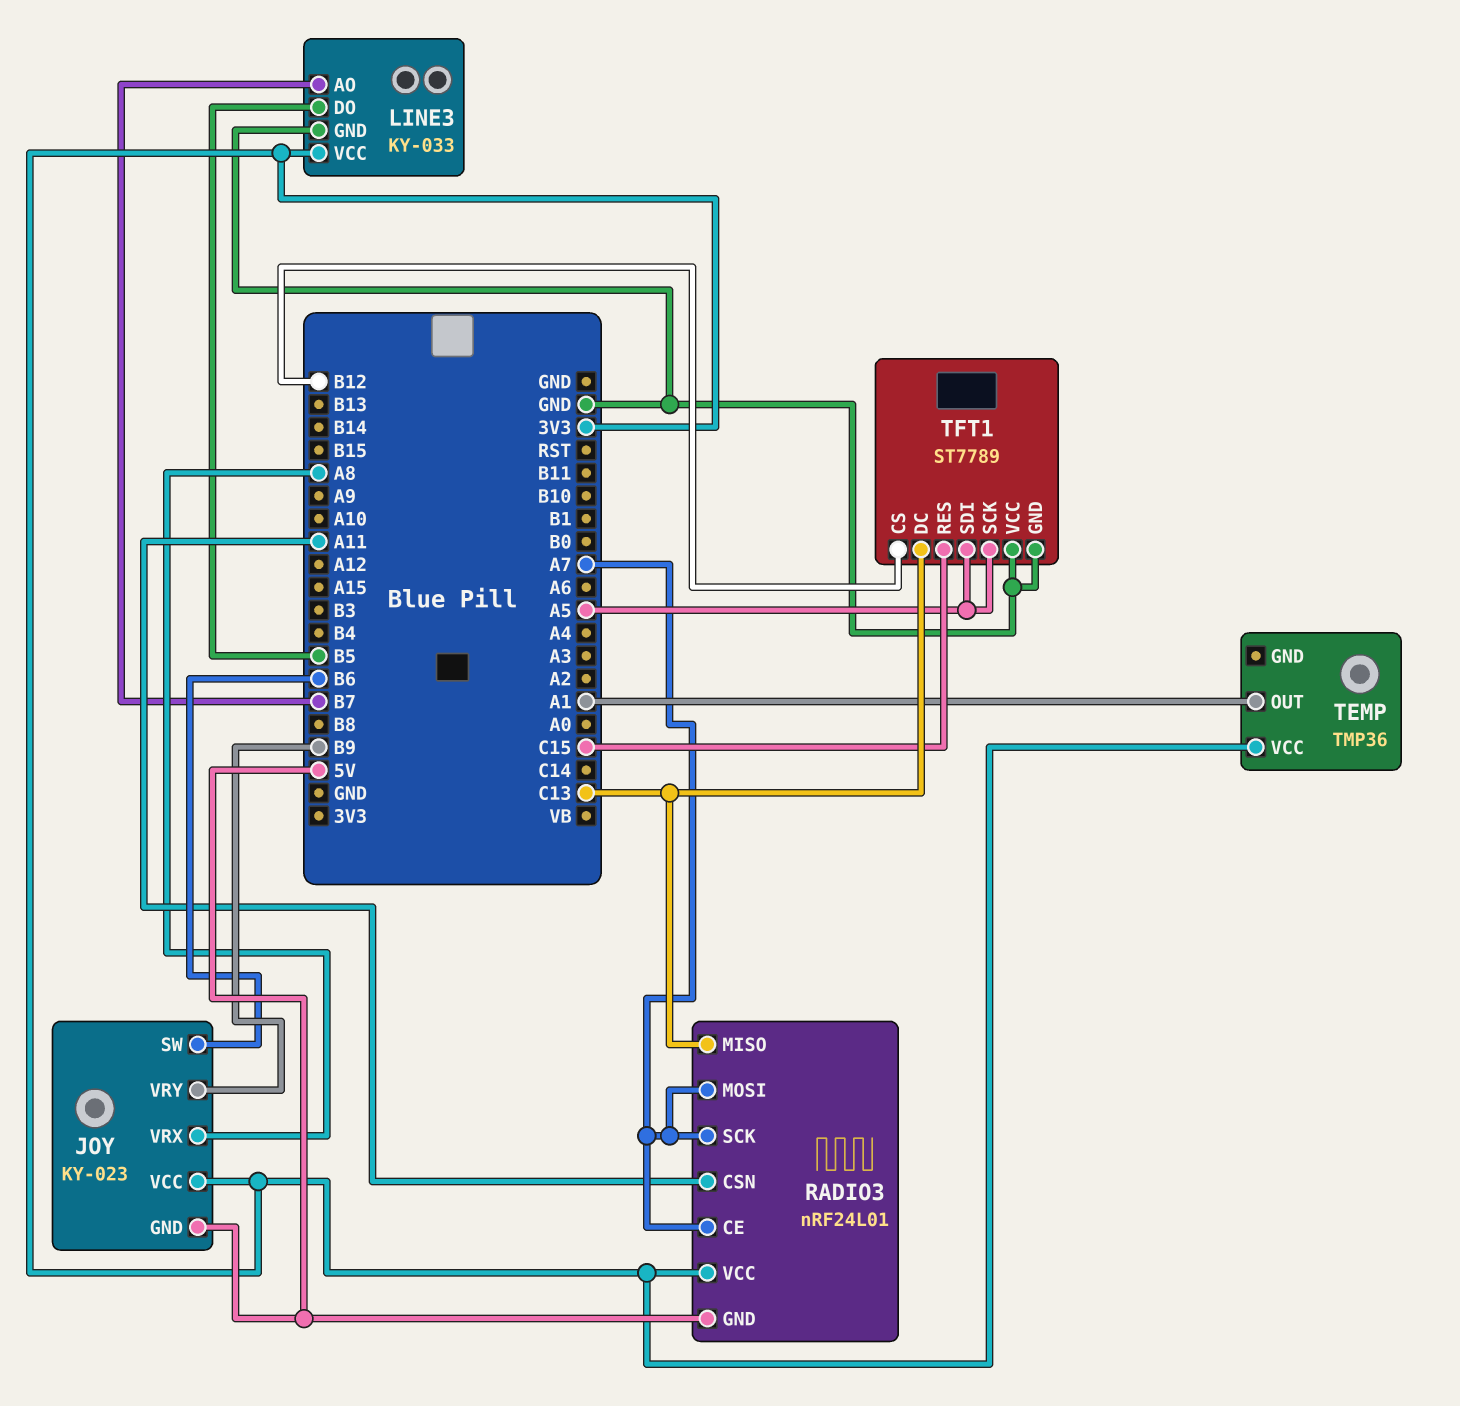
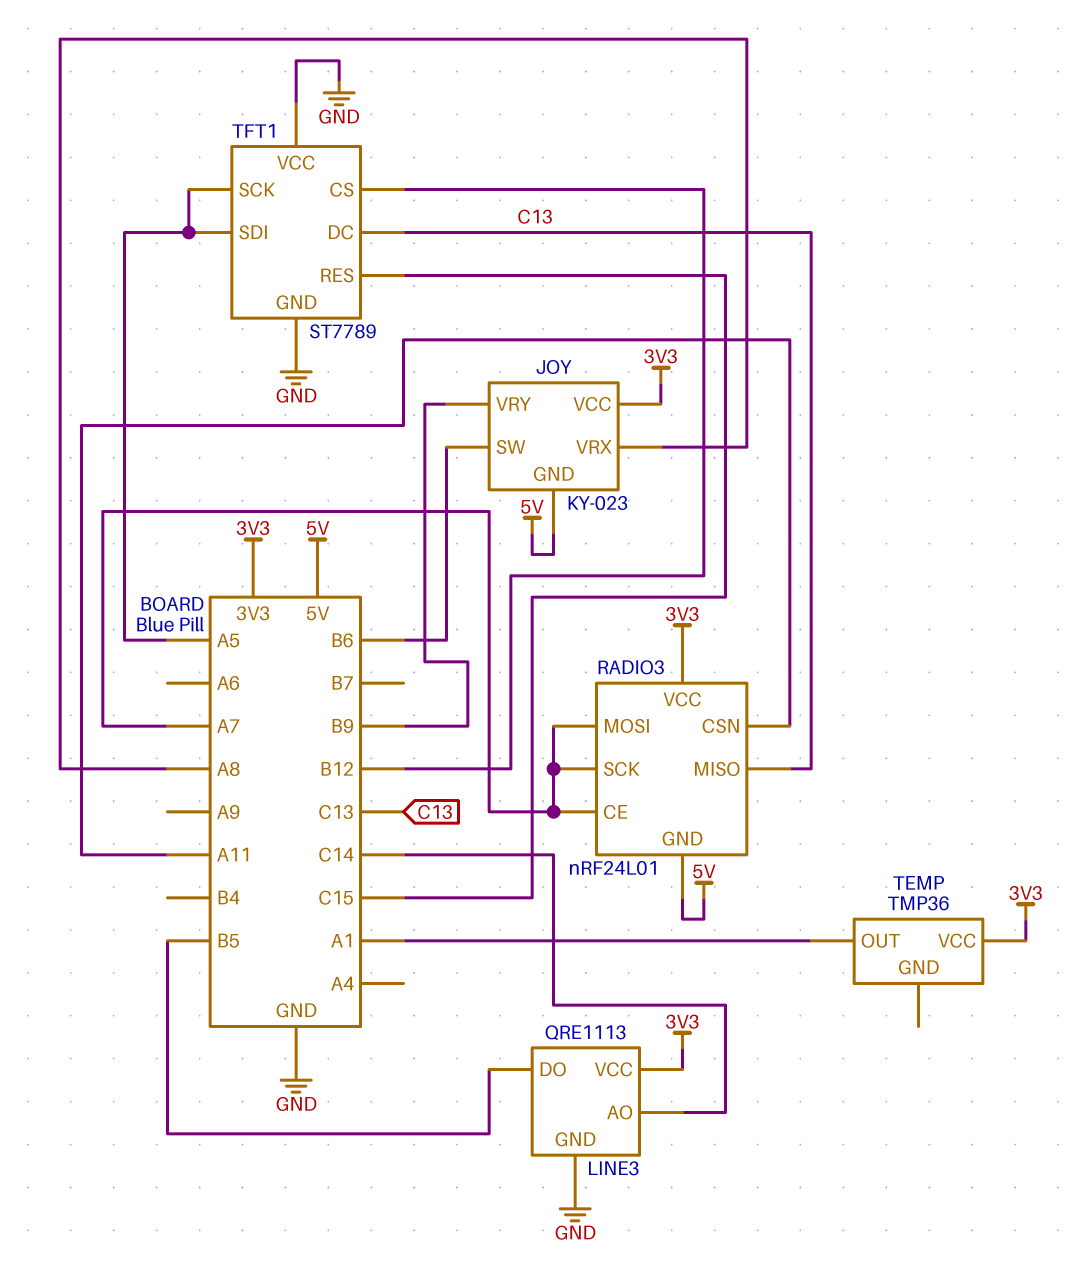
LINE3: KY-033 -> QRE1113
LINE3 pin AO: B7 -> C14

